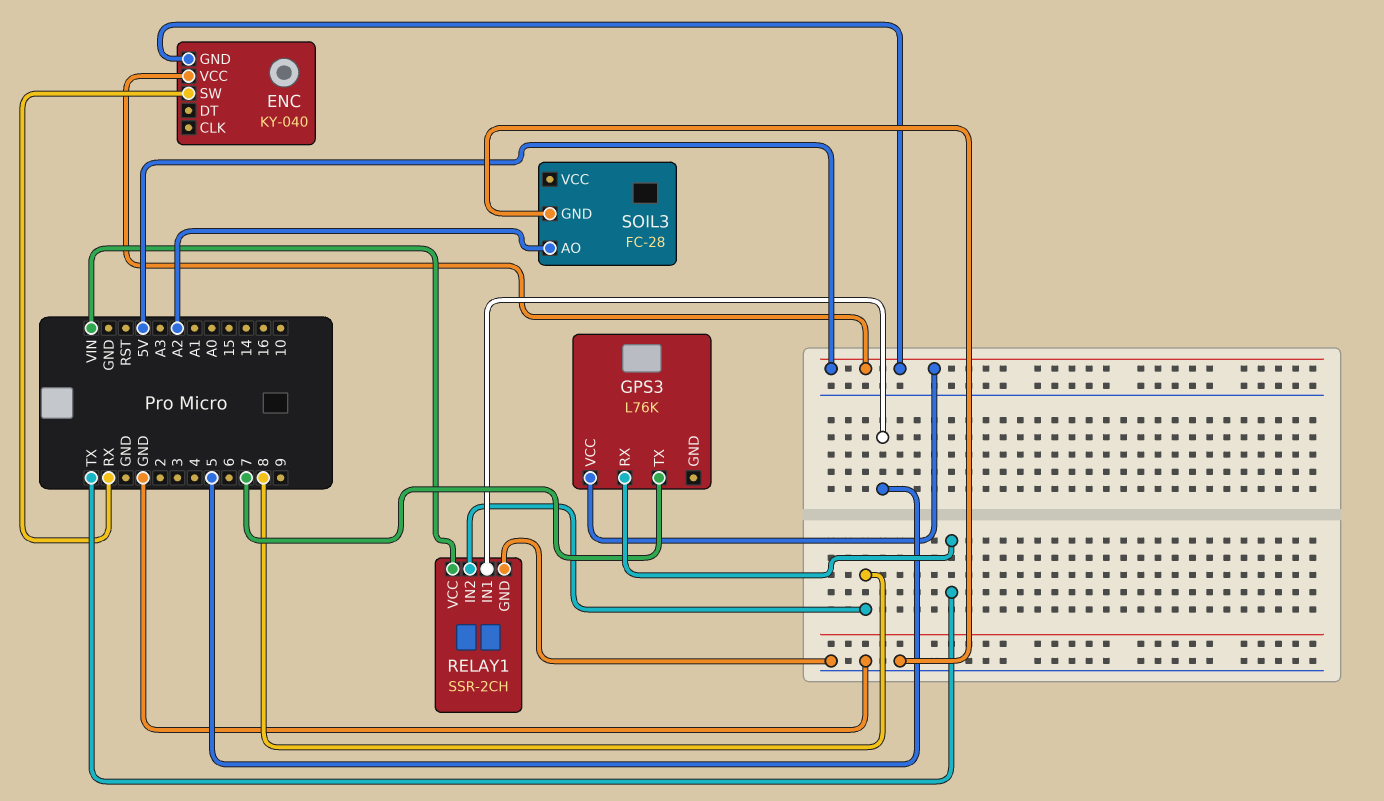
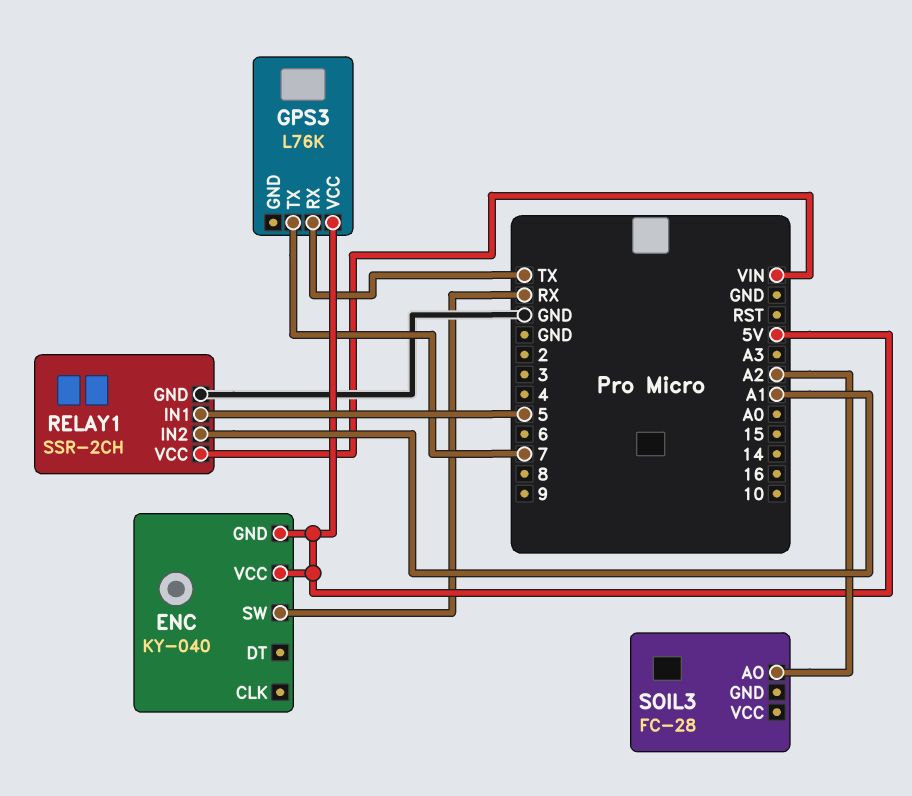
RELAY1 pin IN2: 8 -> A1
SOIL3 pin GND: GND -> none

